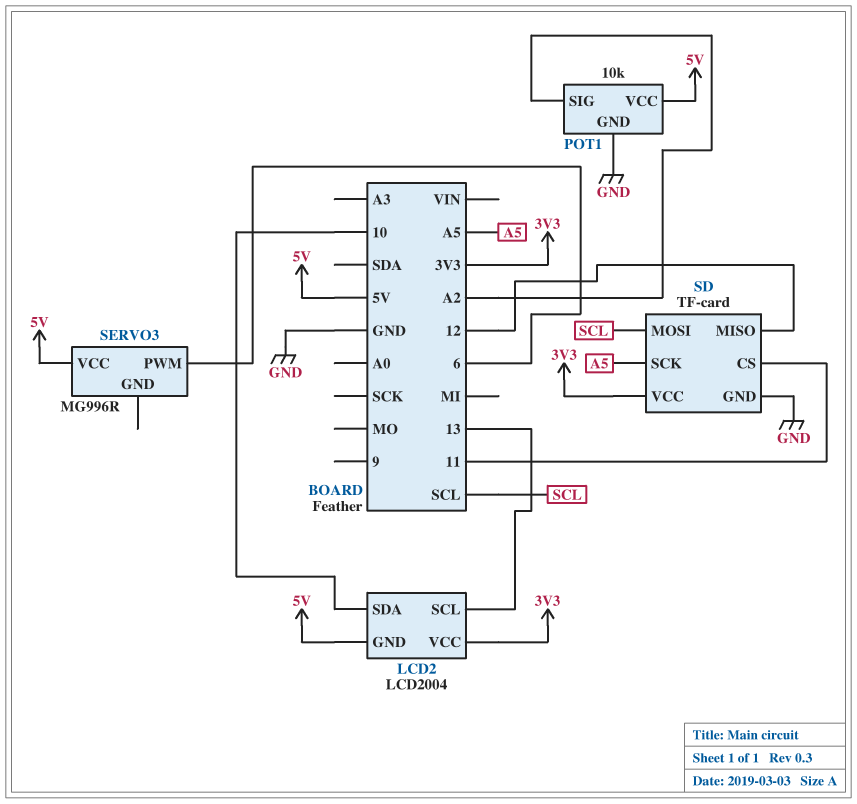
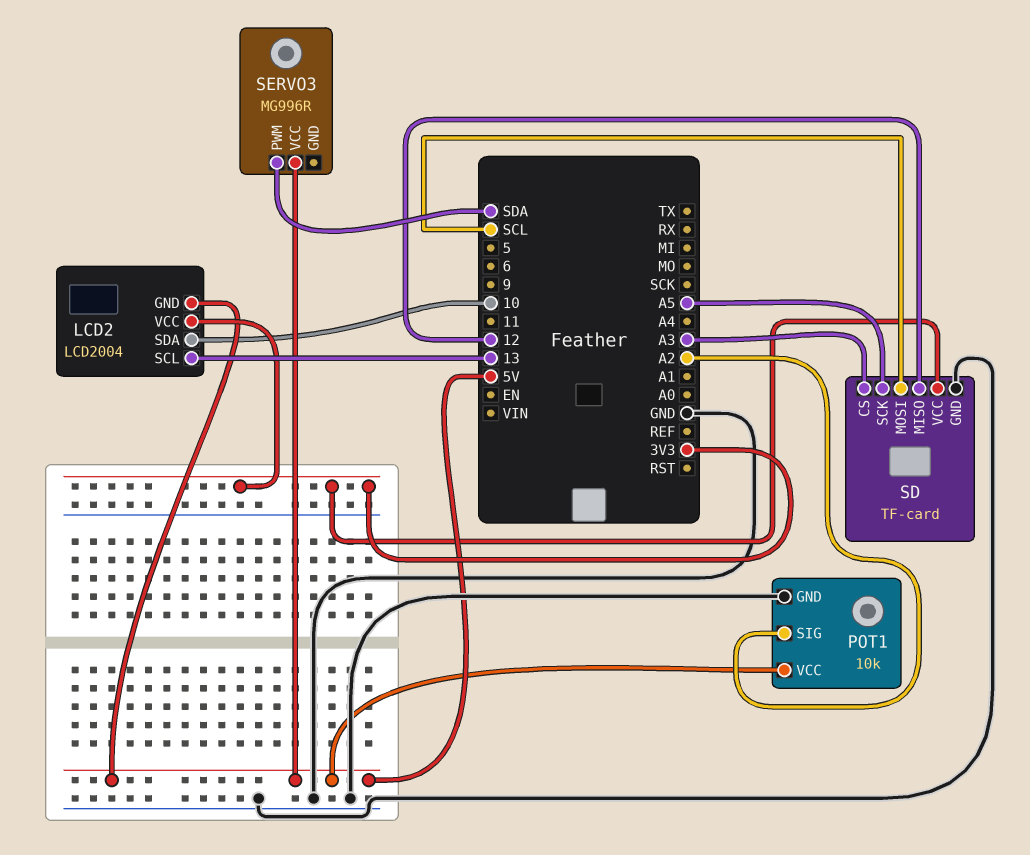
SD pin CS: 11 -> A3
SERVO3 pin PWM: 6 -> SDA

